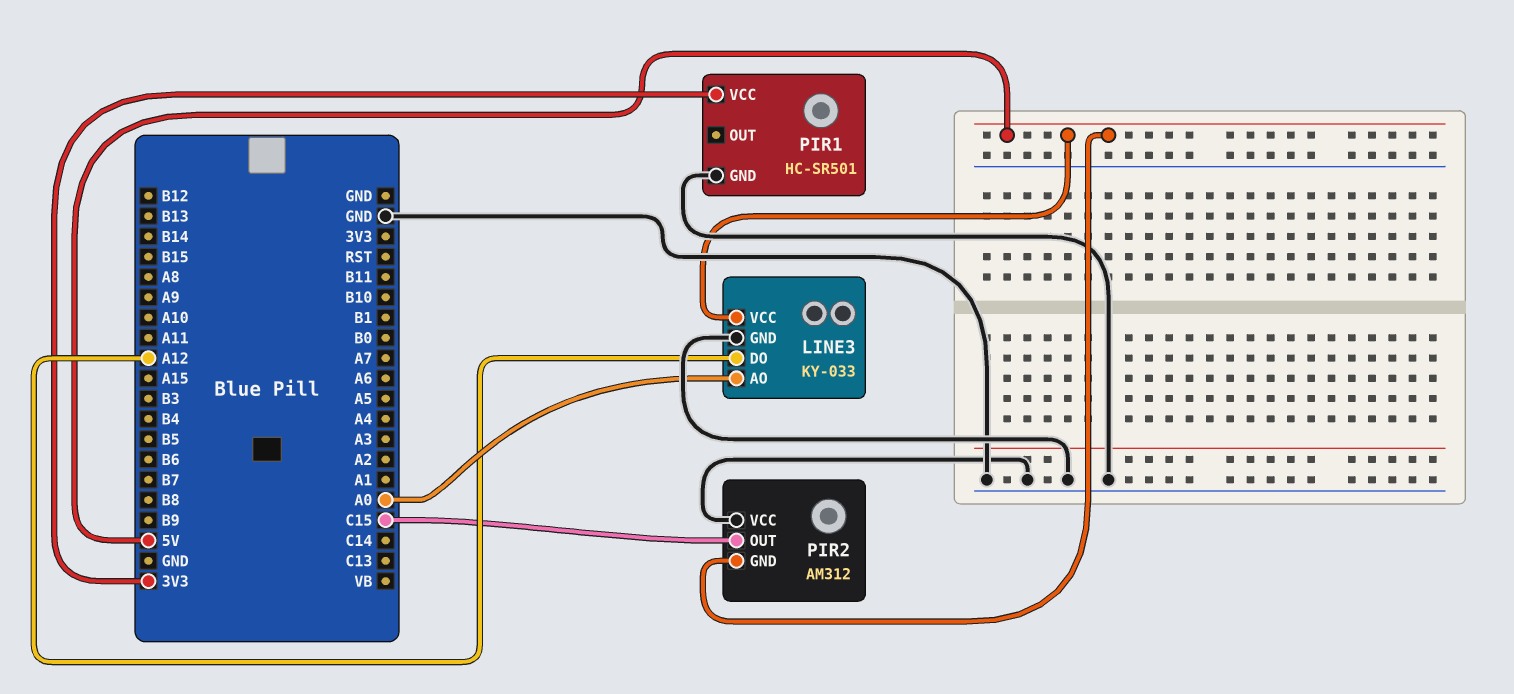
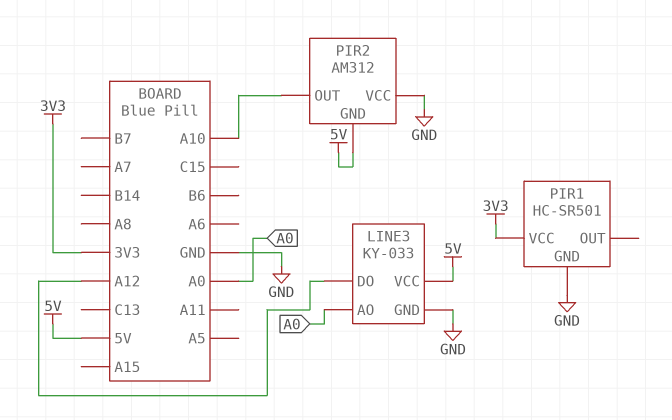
PIR2 pin OUT: C15 -> A10

